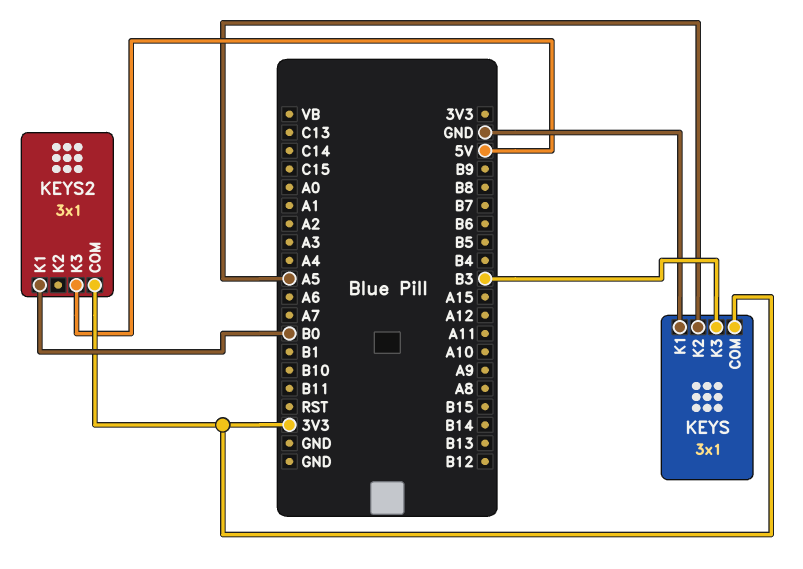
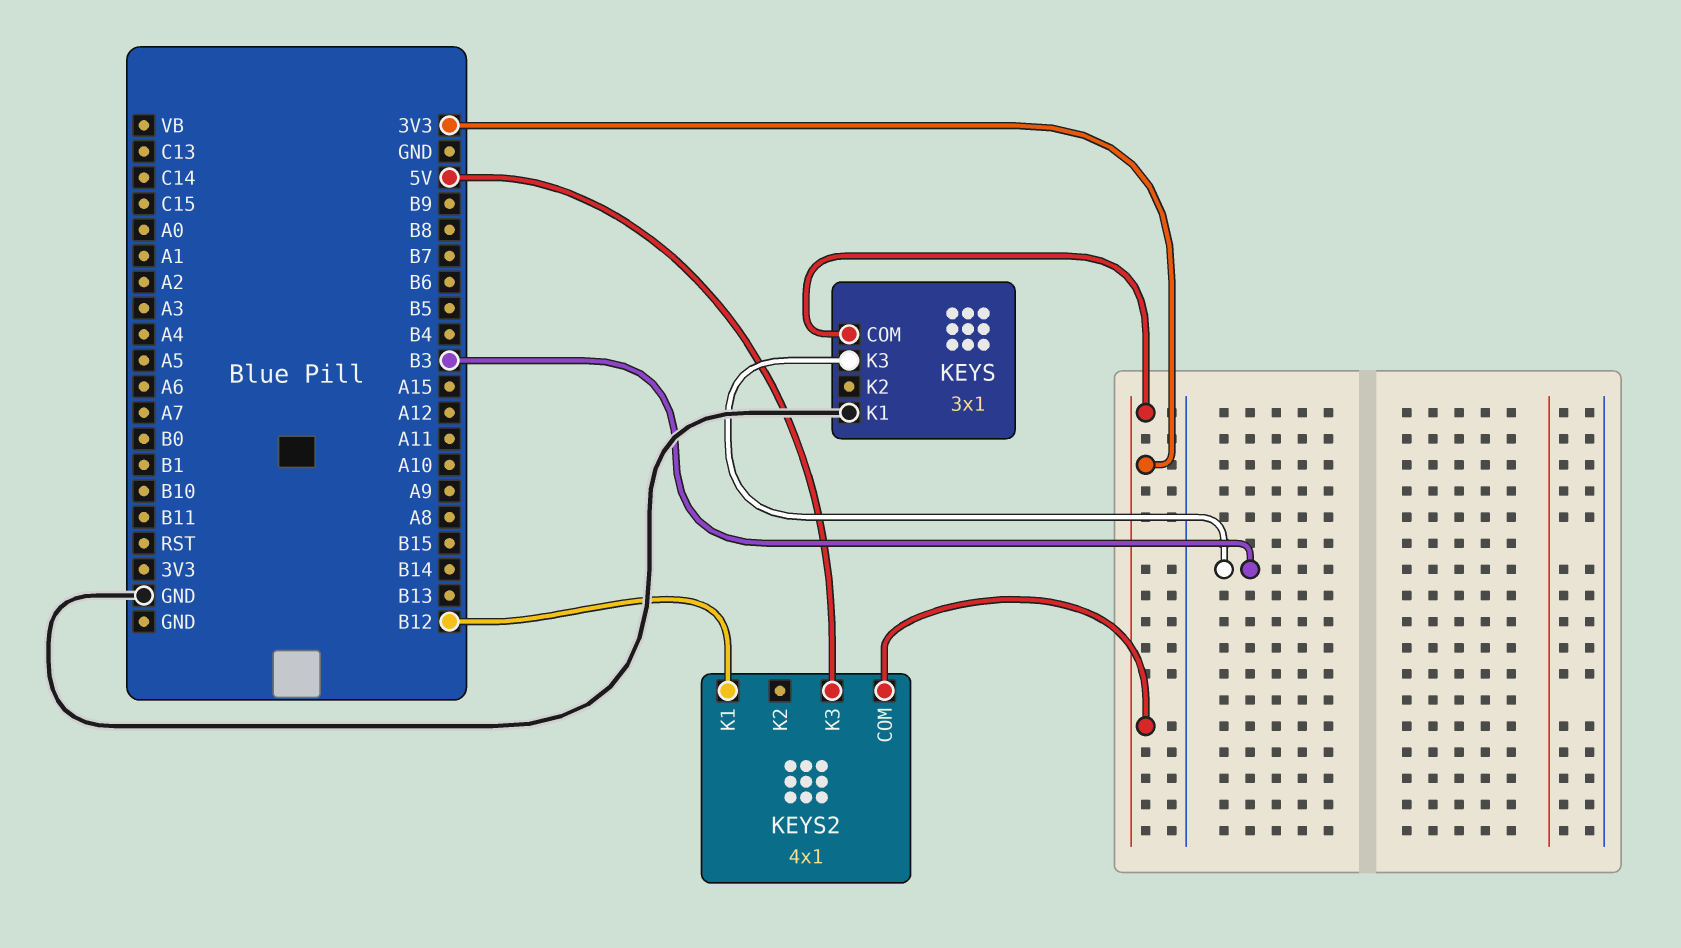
KEYS pin K2: A5 -> none
KEYS2: 3x1 -> 4x1
KEYS2 pin K1: B0 -> B12

